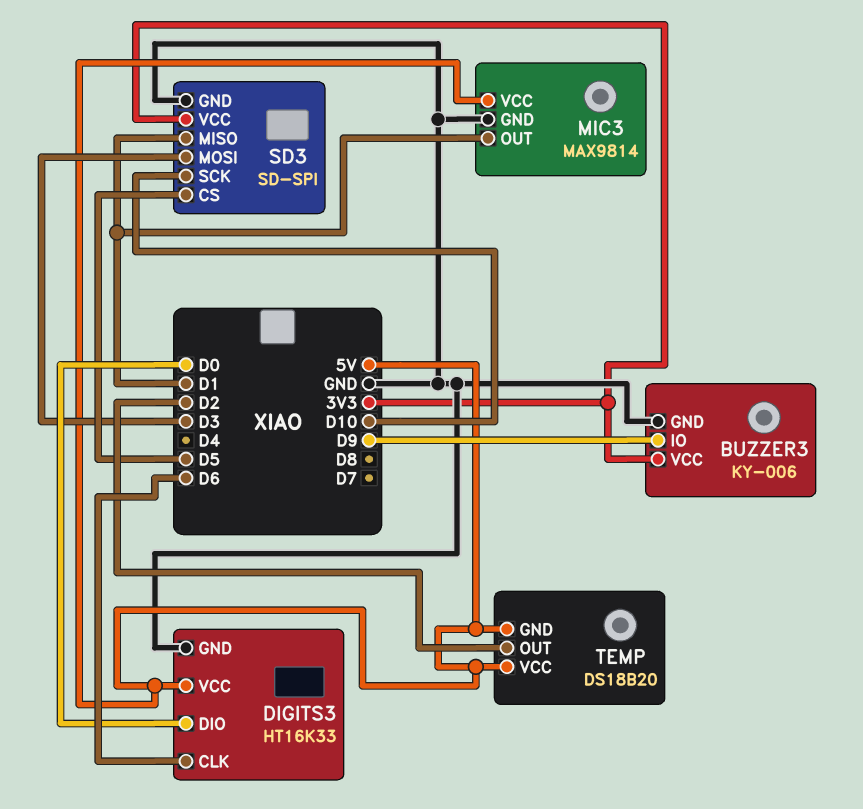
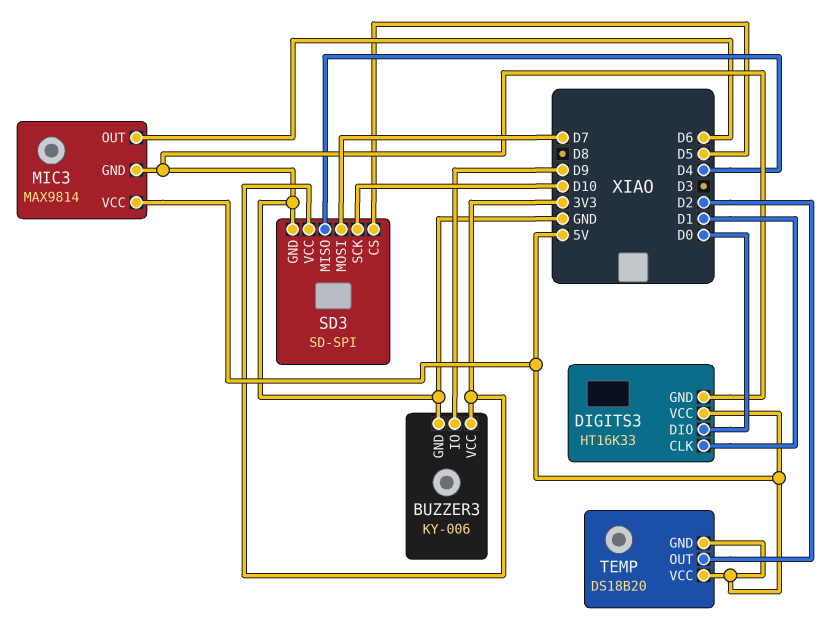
DIGITS3 pin CLK: D6 -> D1
MIC3 pin OUT: D1 -> D6
SD3 pin MISO: D1 -> D4
SD3 pin MOSI: D3 -> D7

